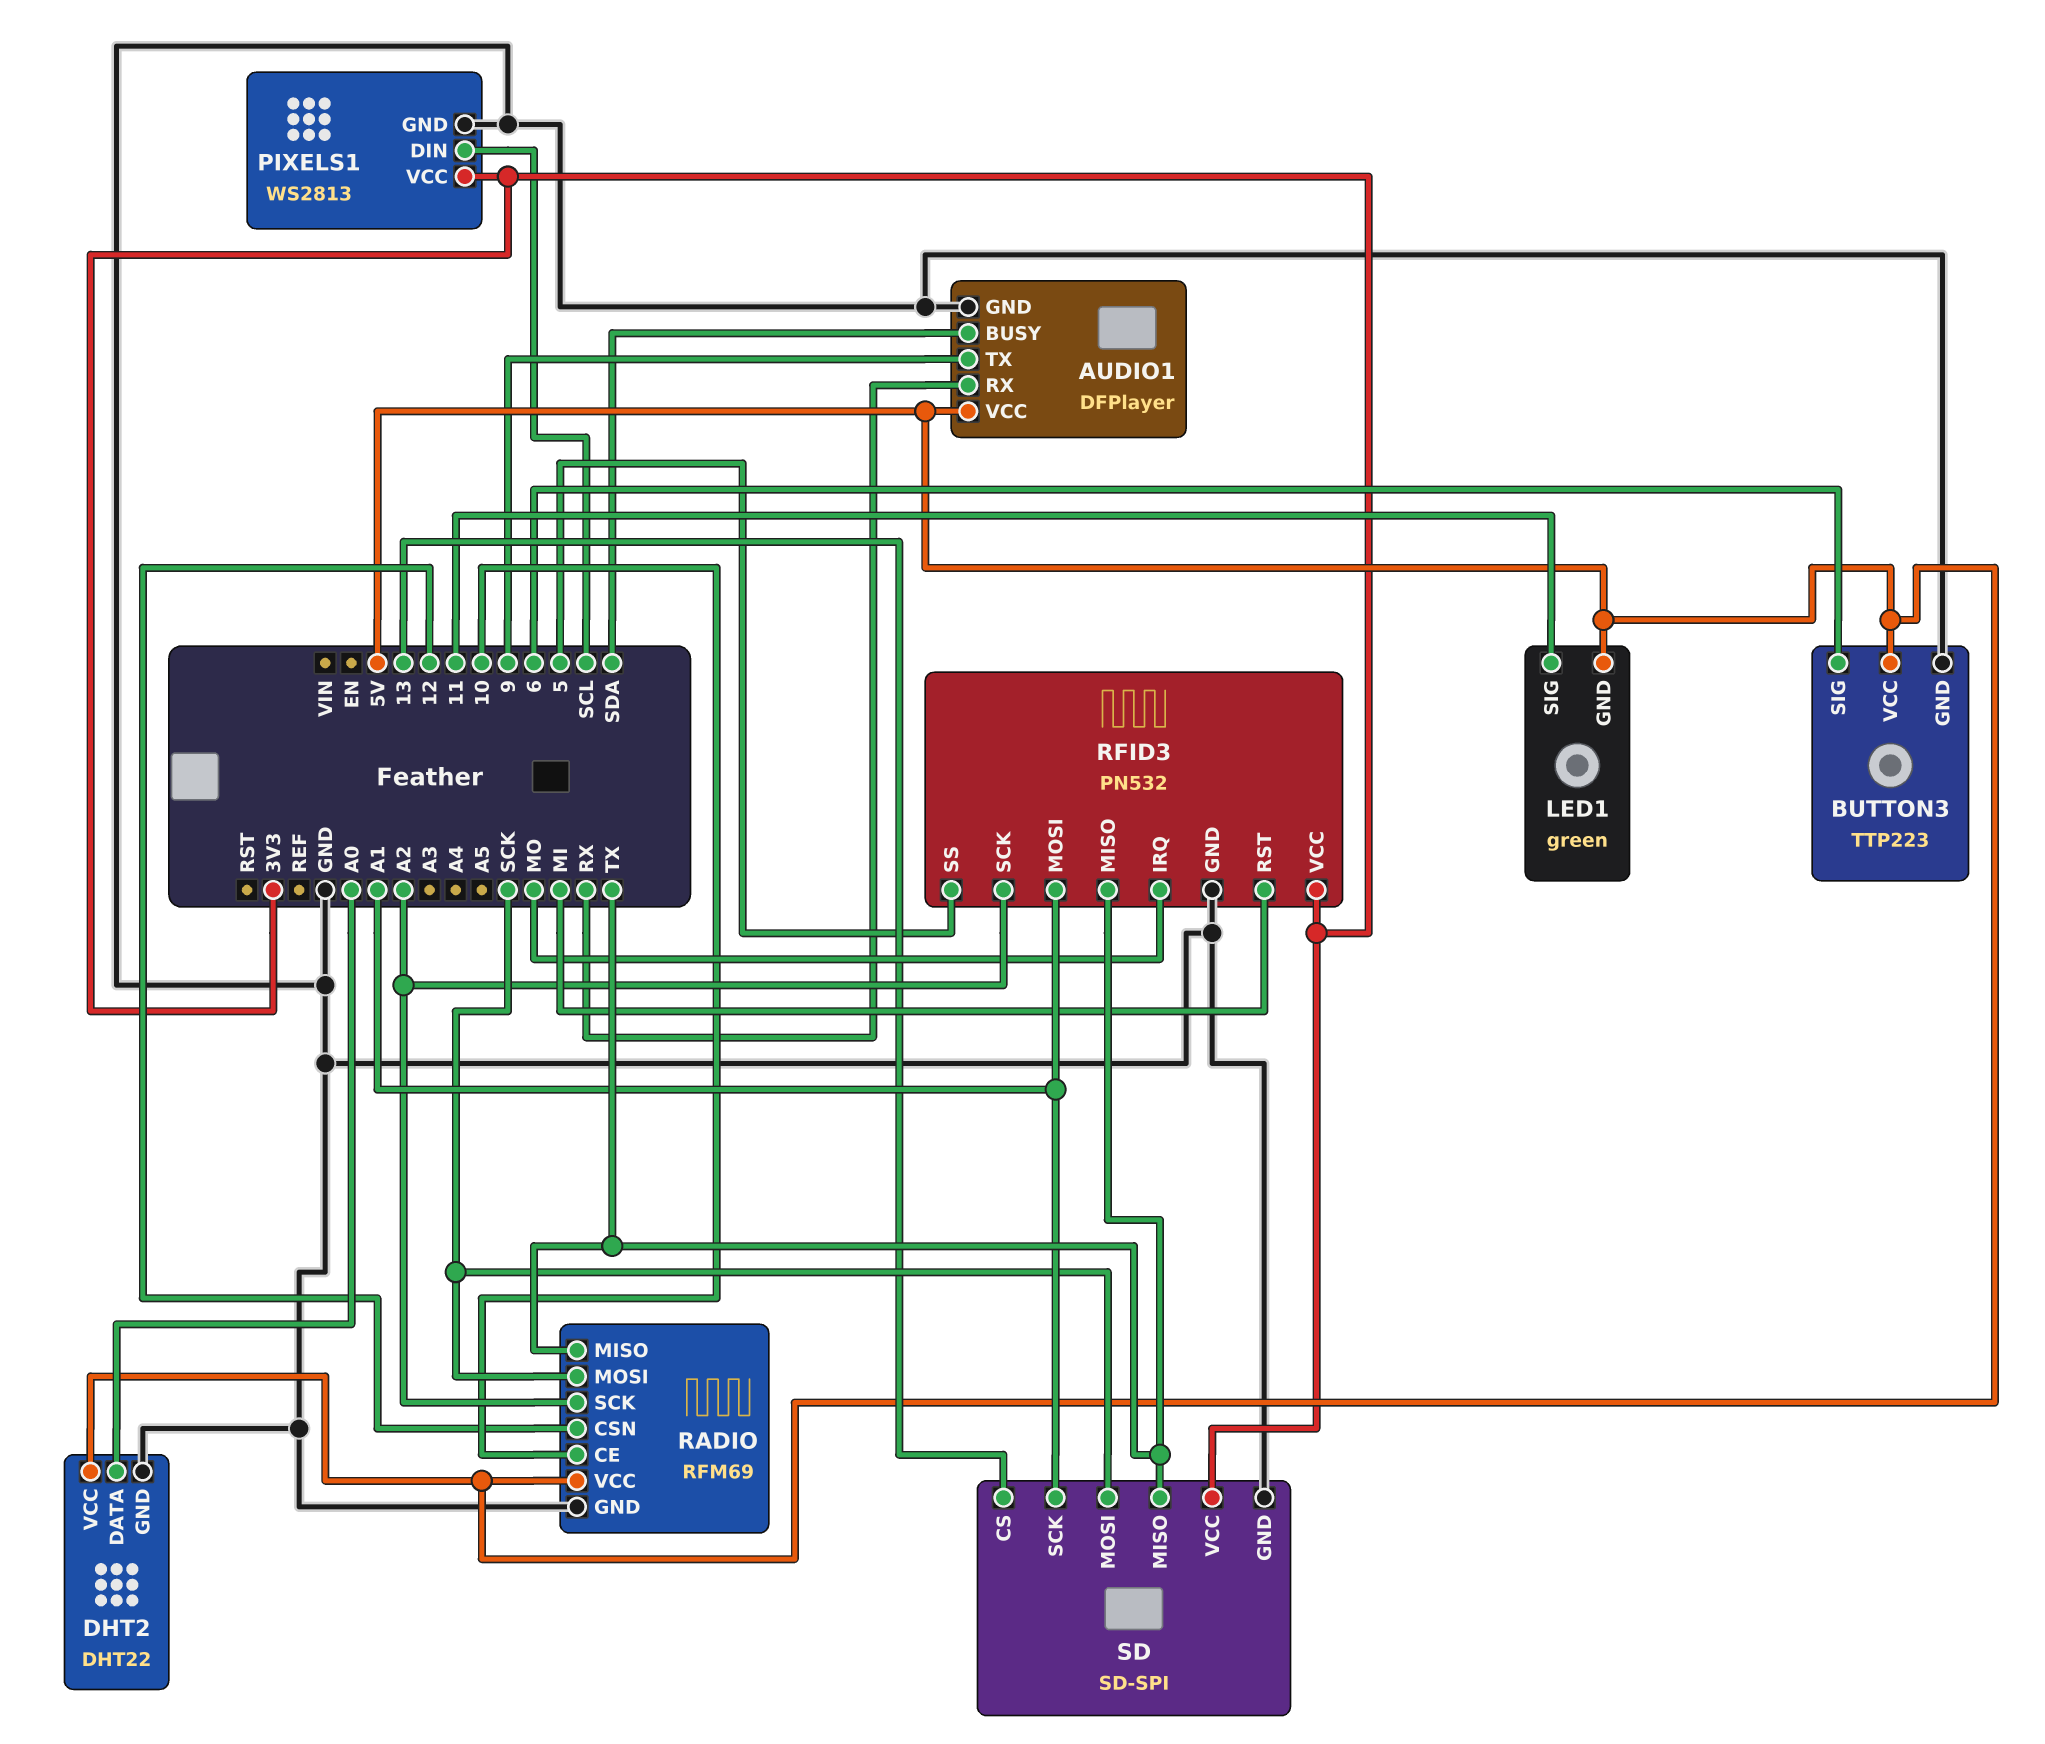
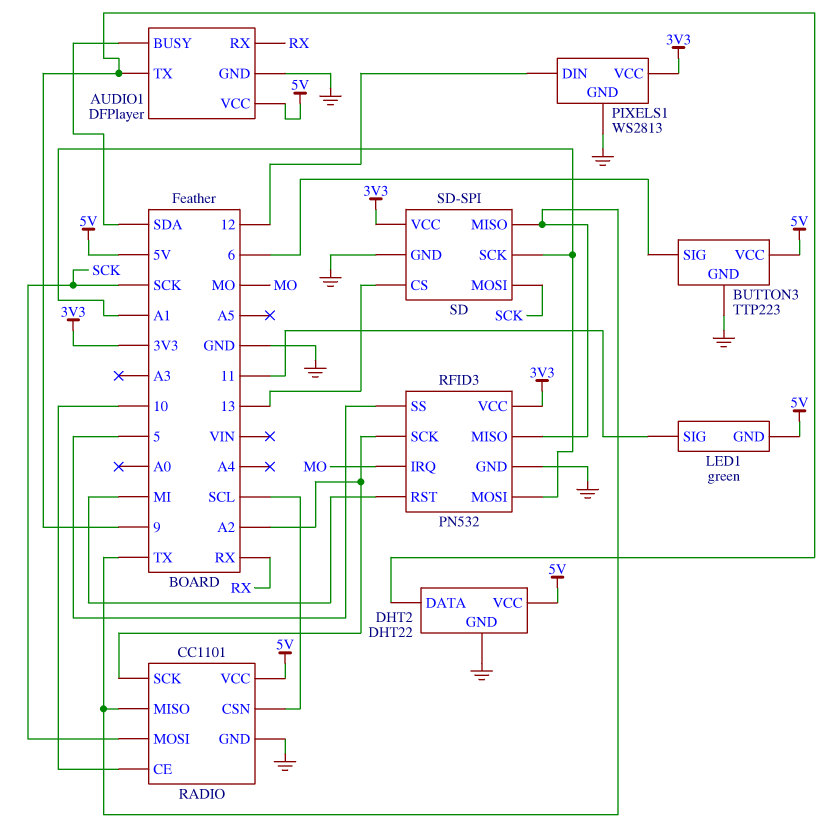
DHT2 pin DATA: A0 -> 9
PIXELS1 pin DIN: SCL -> 12
RADIO: RFM69 -> CC1101
RADIO pin CSN: 12 -> SCL

